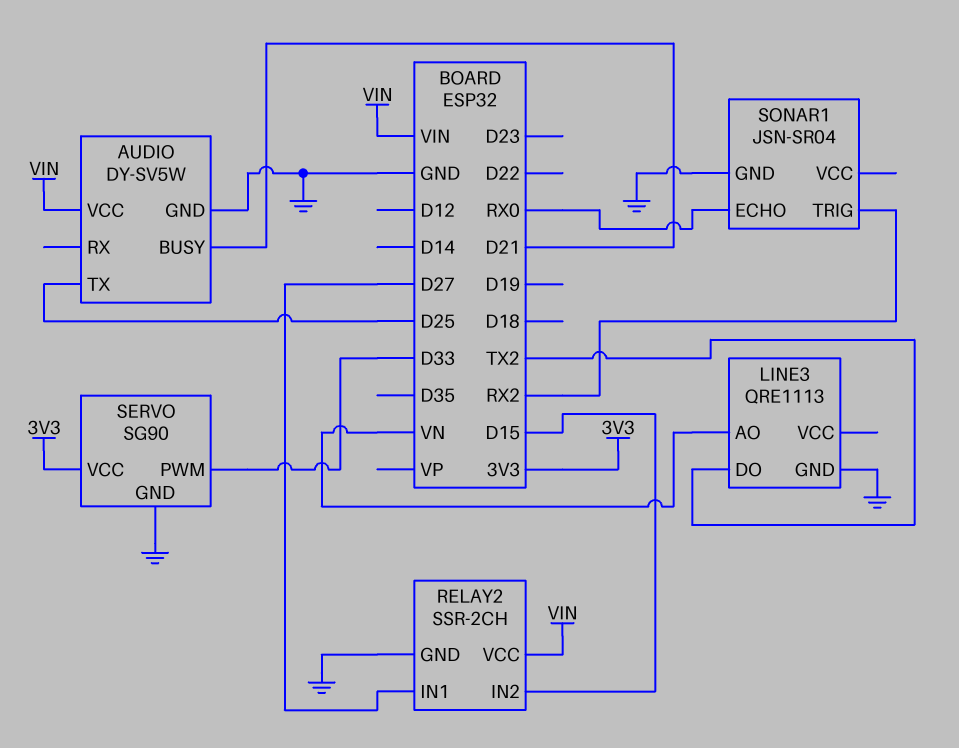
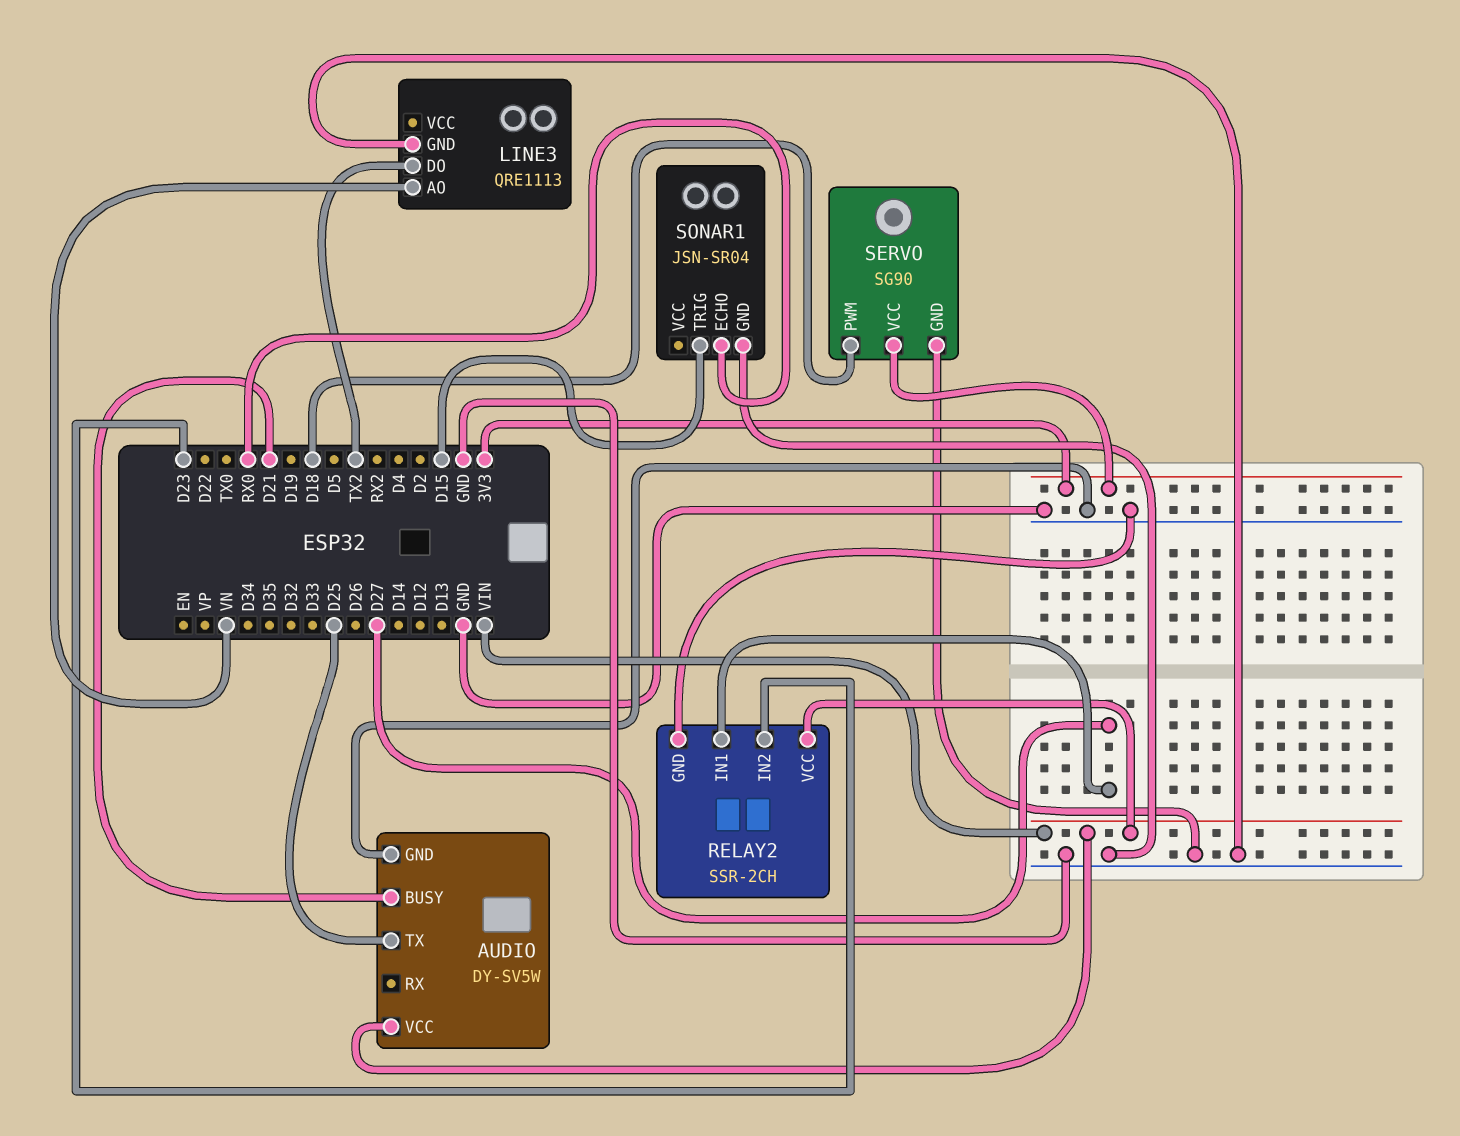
RELAY2 pin IN2: D15 -> D23
SERVO pin PWM: D33 -> D18
SONAR1 pin TRIG: RX2 -> D15

